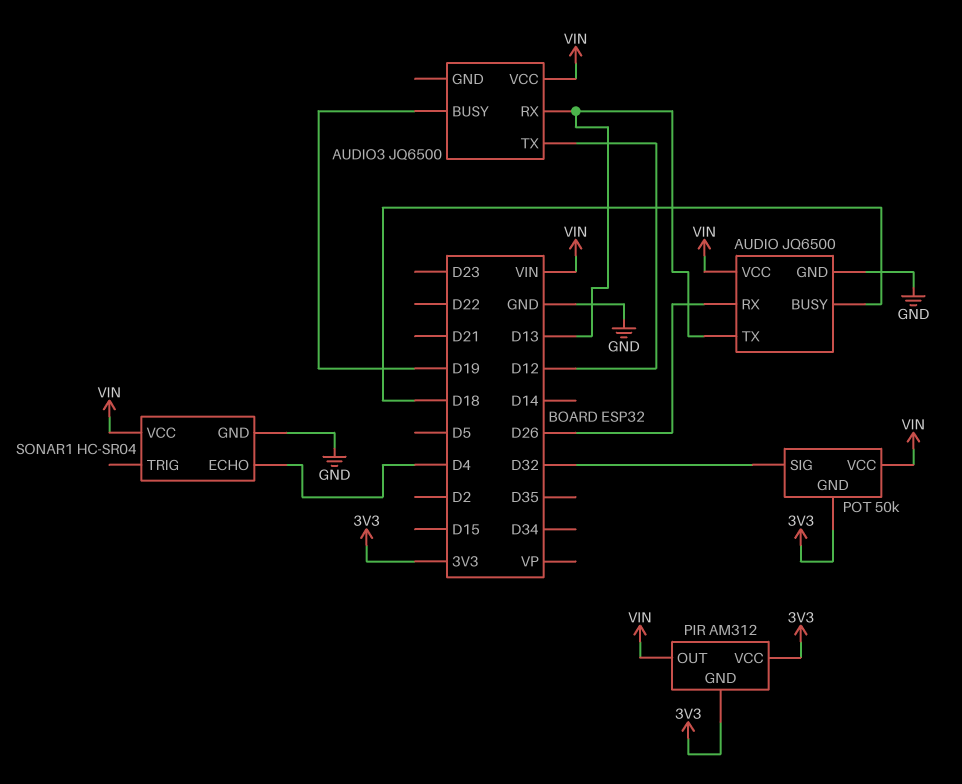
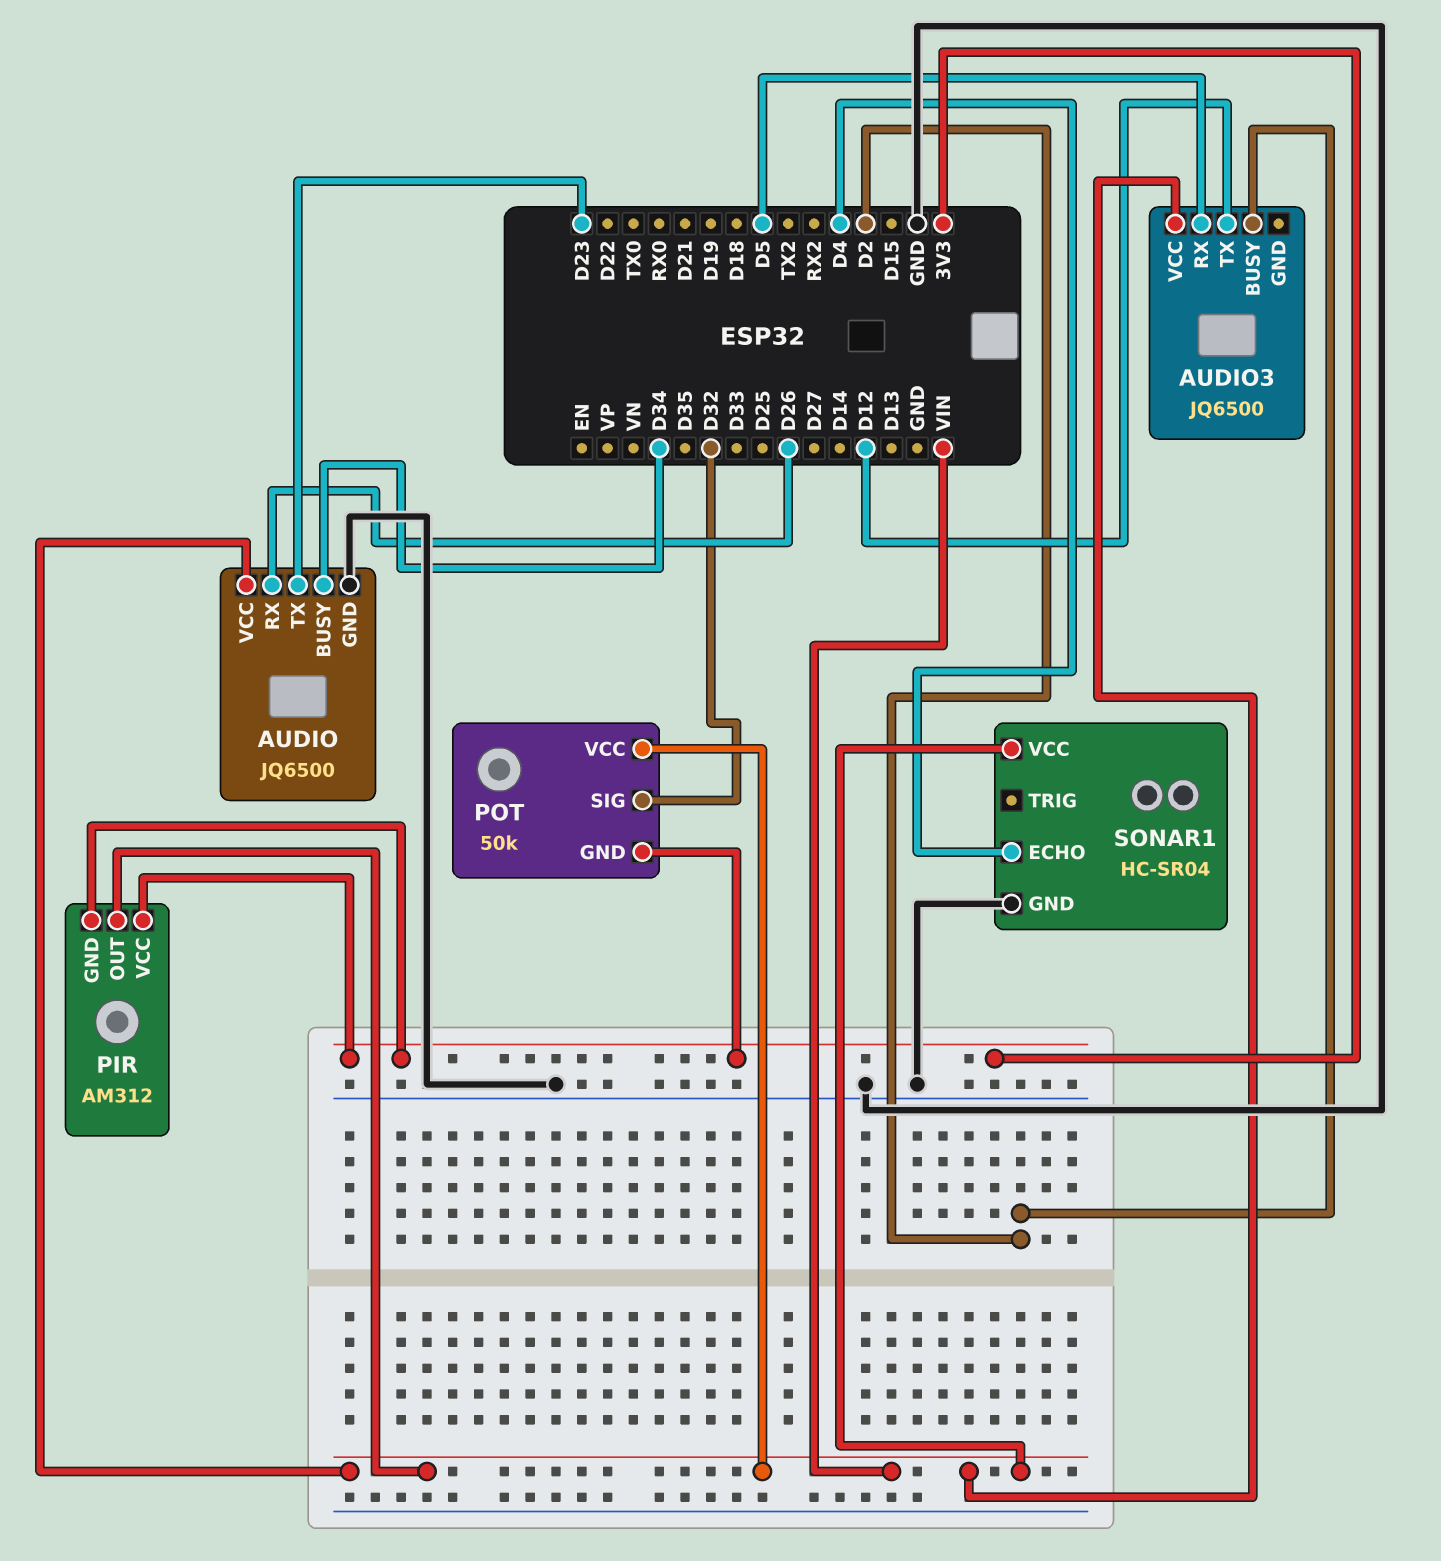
AUDIO pin BUSY: D18 -> D34
AUDIO pin TX: D13 -> D23
AUDIO3 pin BUSY: D19 -> D2
AUDIO3 pin RX: D13 -> D5

